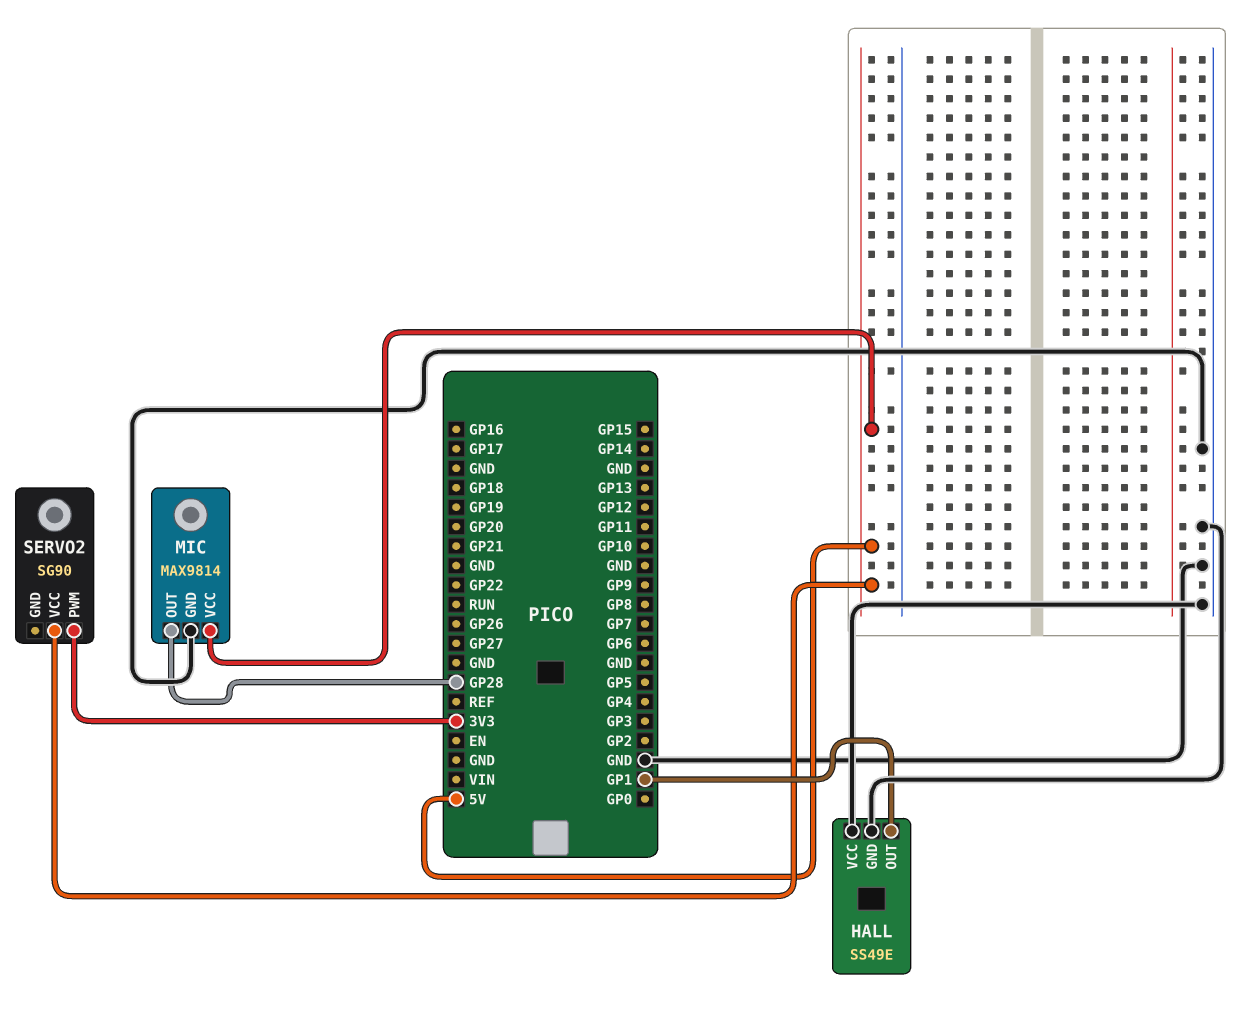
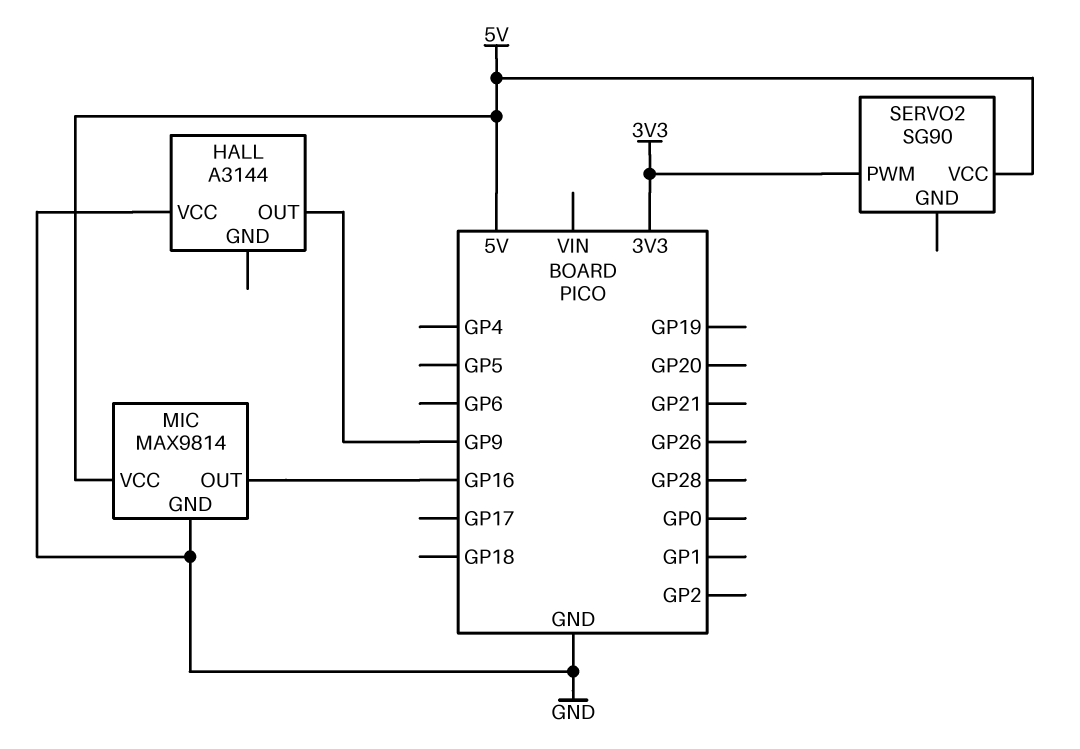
HALL: SS49E -> A3144
HALL pin GND: GND -> none
HALL pin OUT: GP1 -> GP9
MIC pin OUT: GP28 -> GP16

